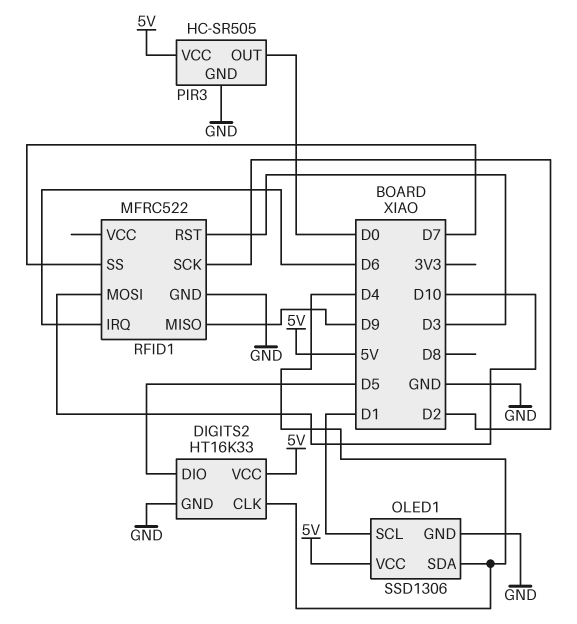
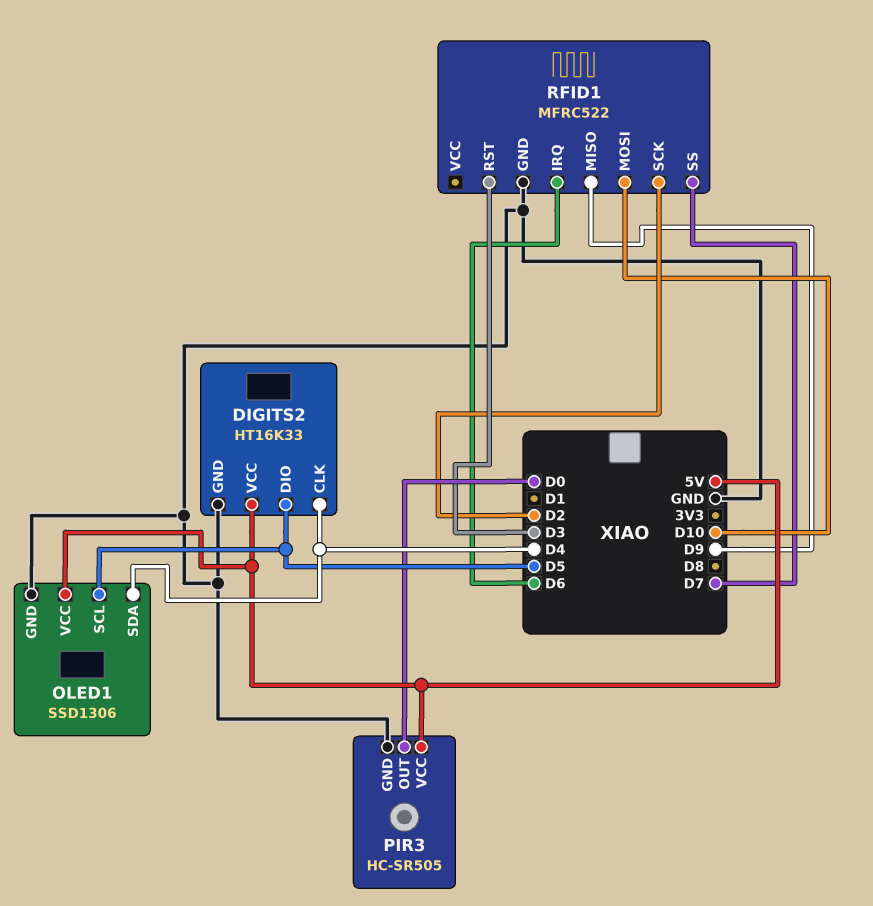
OLED1 pin SCL: D1 -> D5

